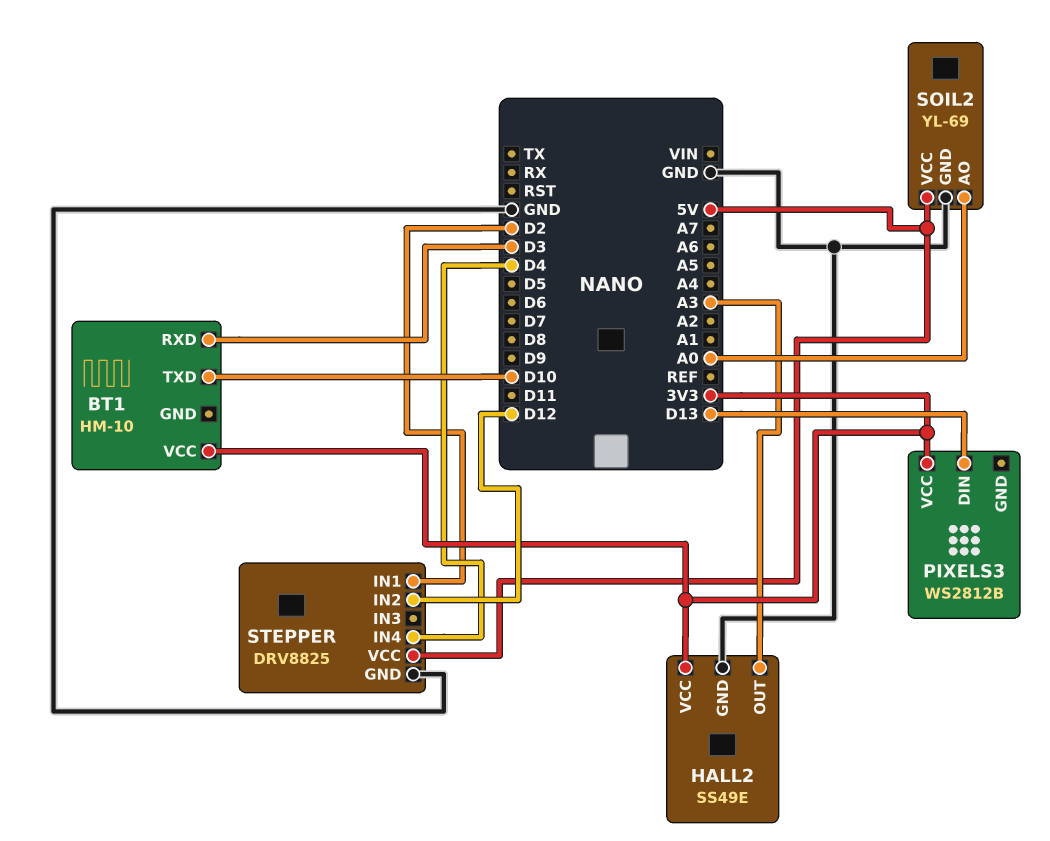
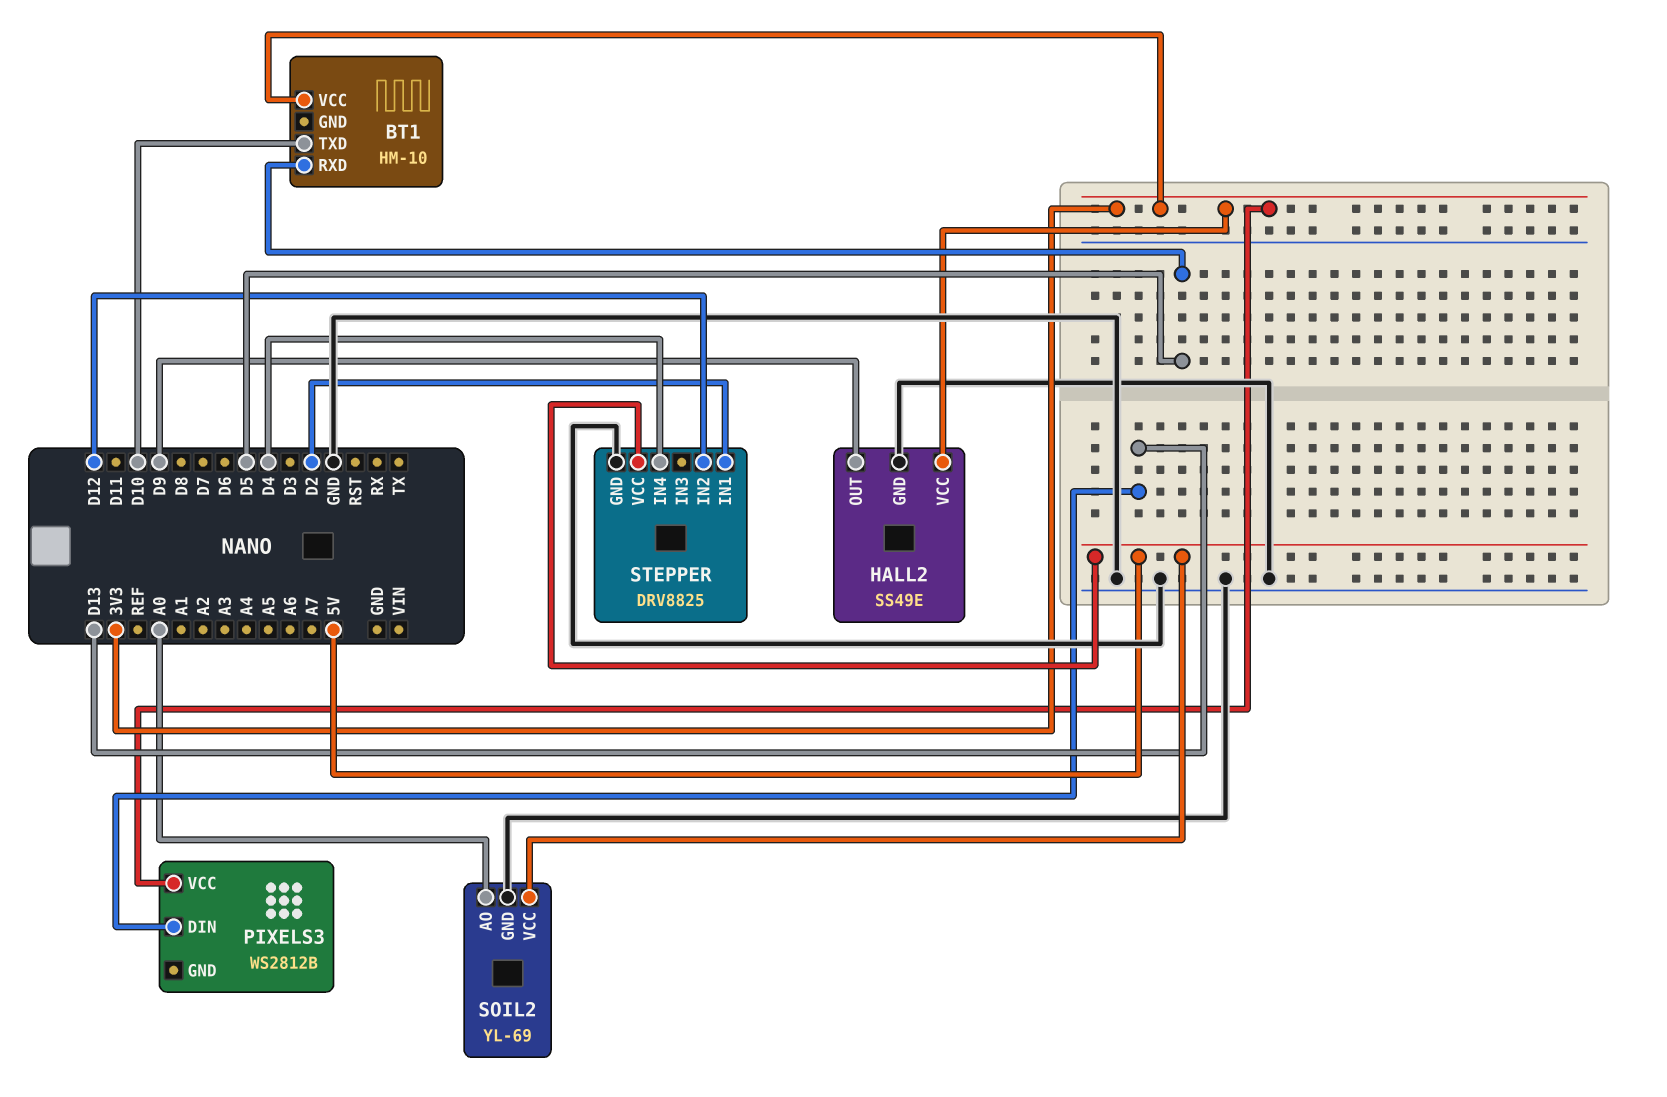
BT1 pin RXD: D3 -> D5
HALL2 pin OUT: A3 -> D9

